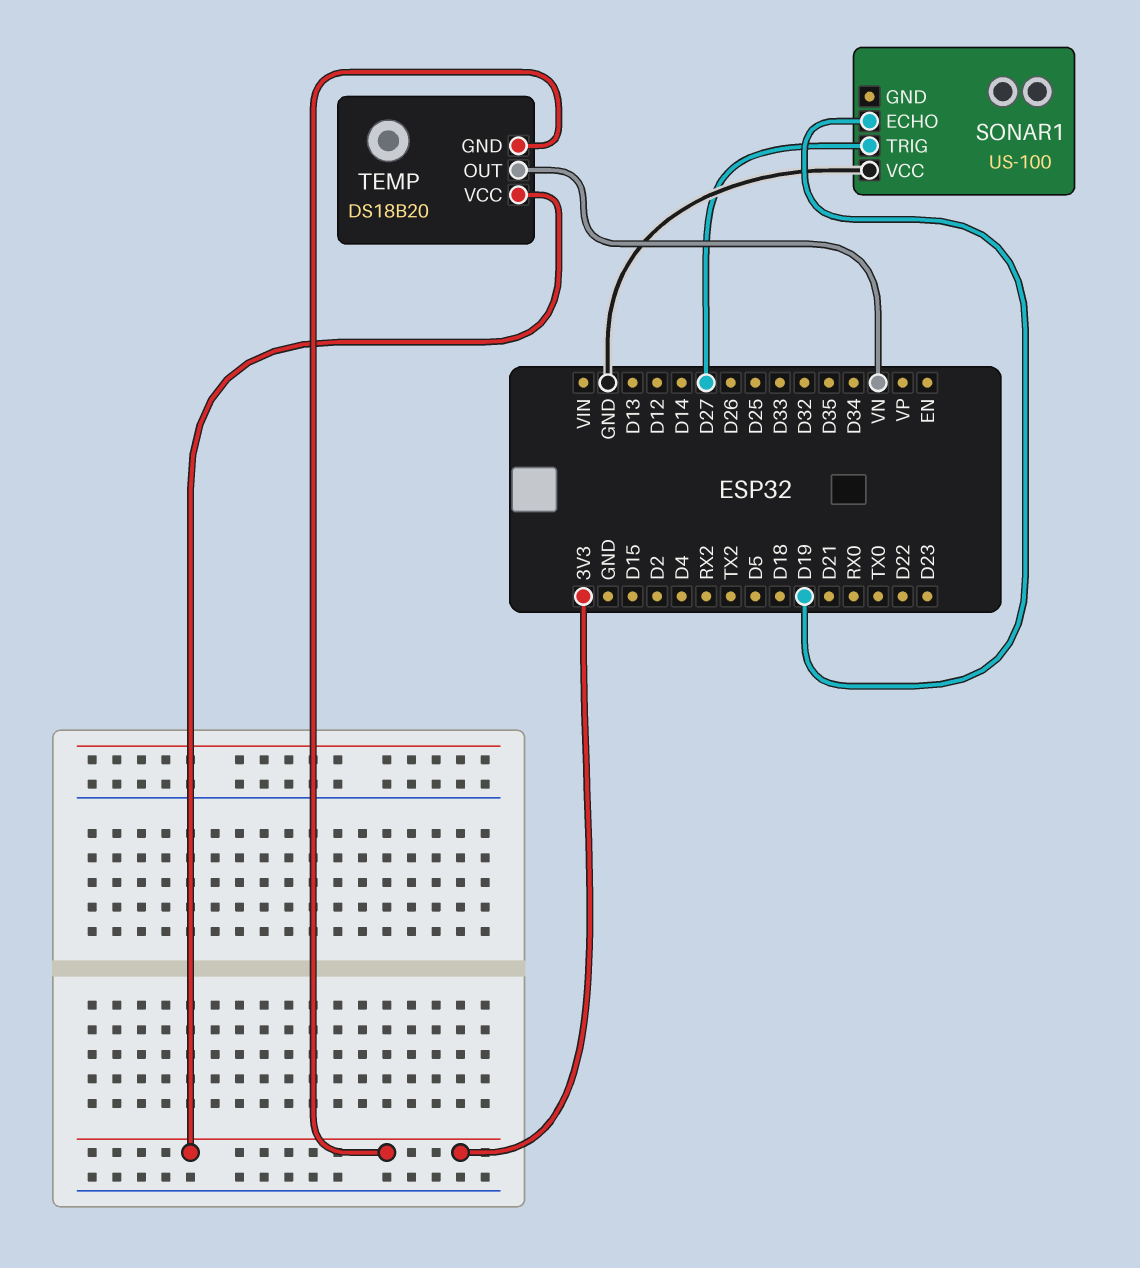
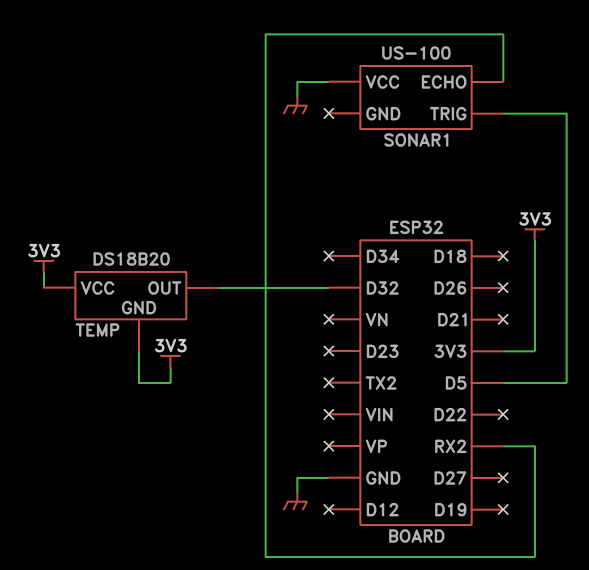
SONAR1 pin ECHO: D19 -> RX2
SONAR1 pin TRIG: D27 -> D5
TEMP pin OUT: VN -> D32

